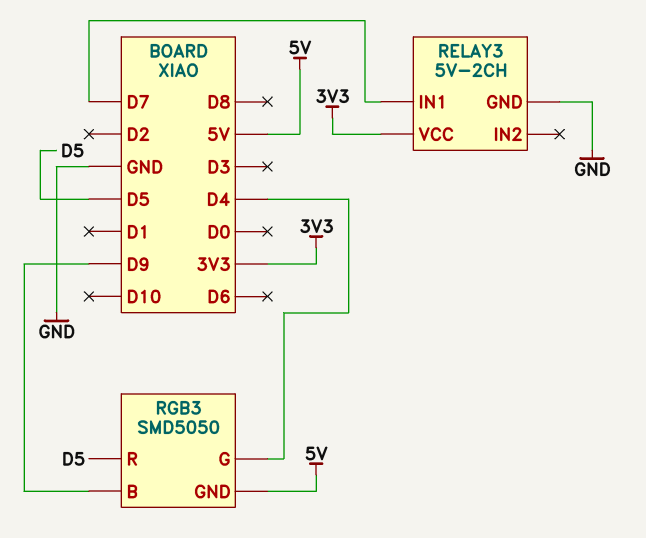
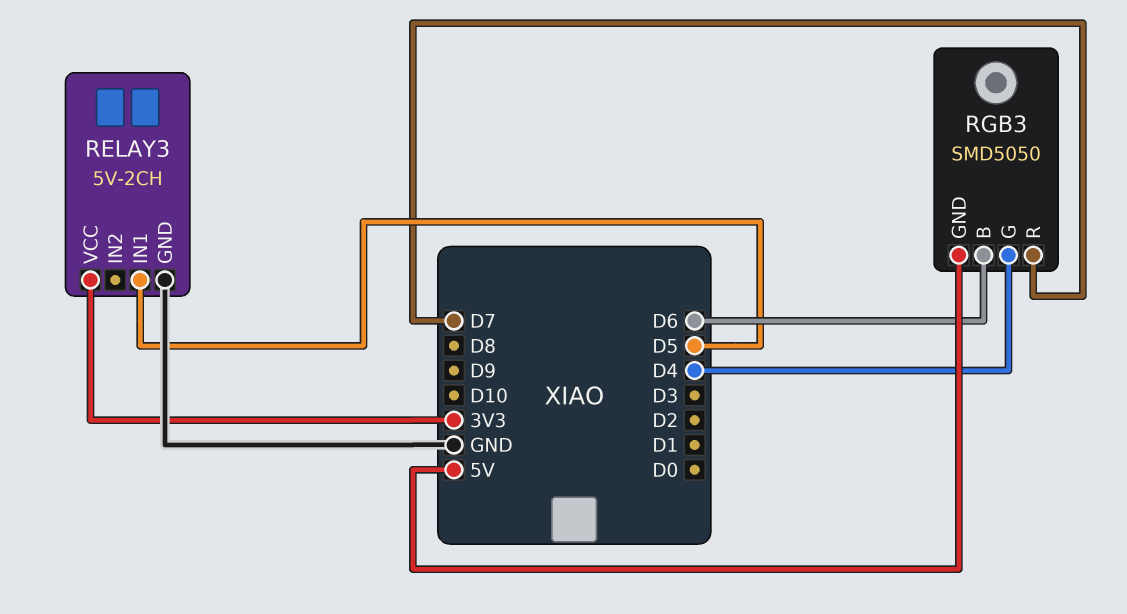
RELAY3 pin IN1: D7 -> D5
RGB3 pin B: D9 -> D6
RGB3 pin R: D5 -> D7

